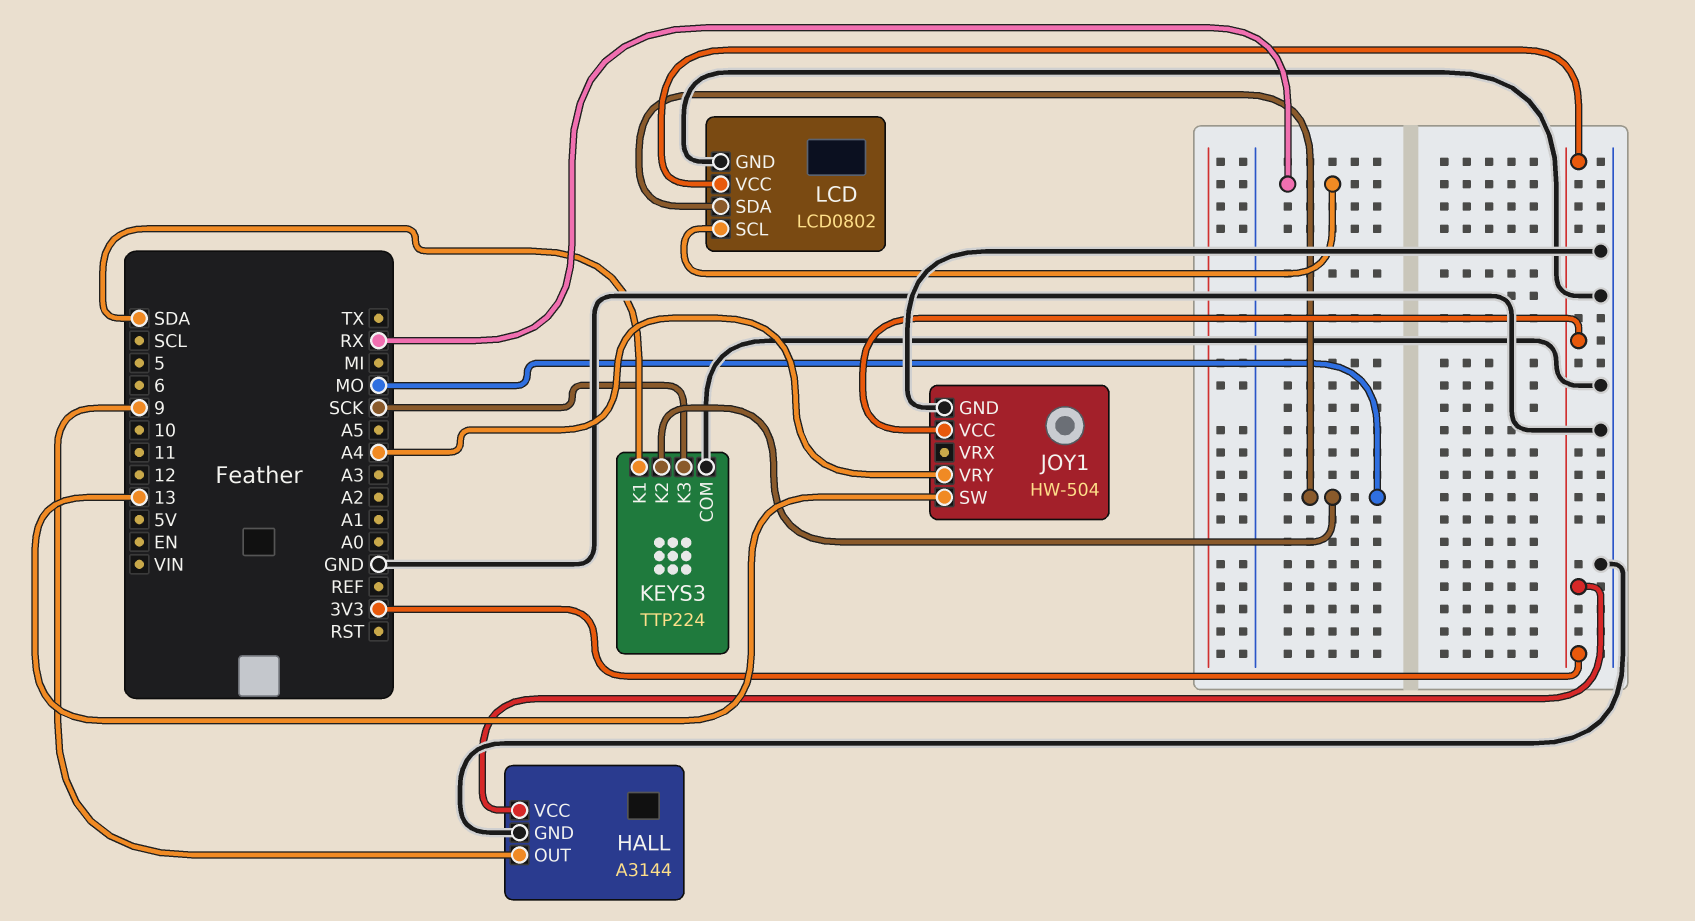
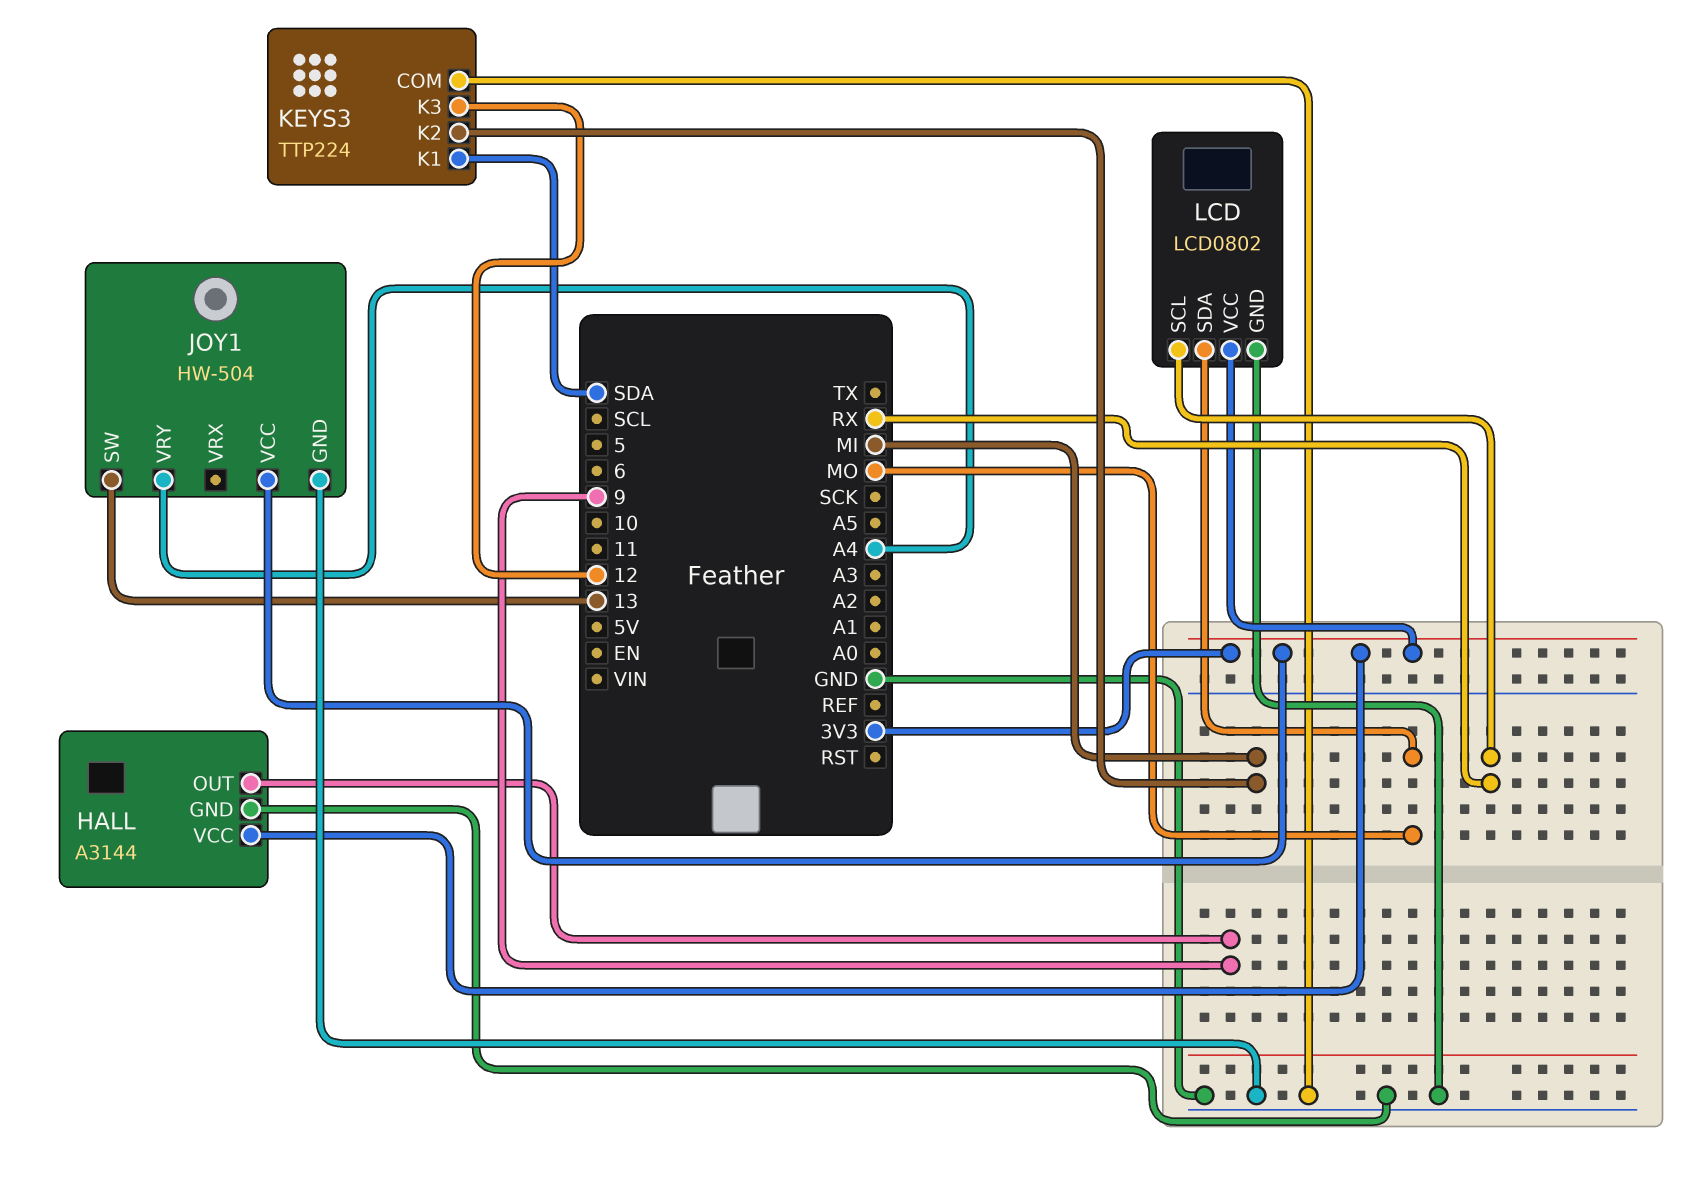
KEYS3 pin K2: MO -> MI
KEYS3 pin K3: SCK -> 12

